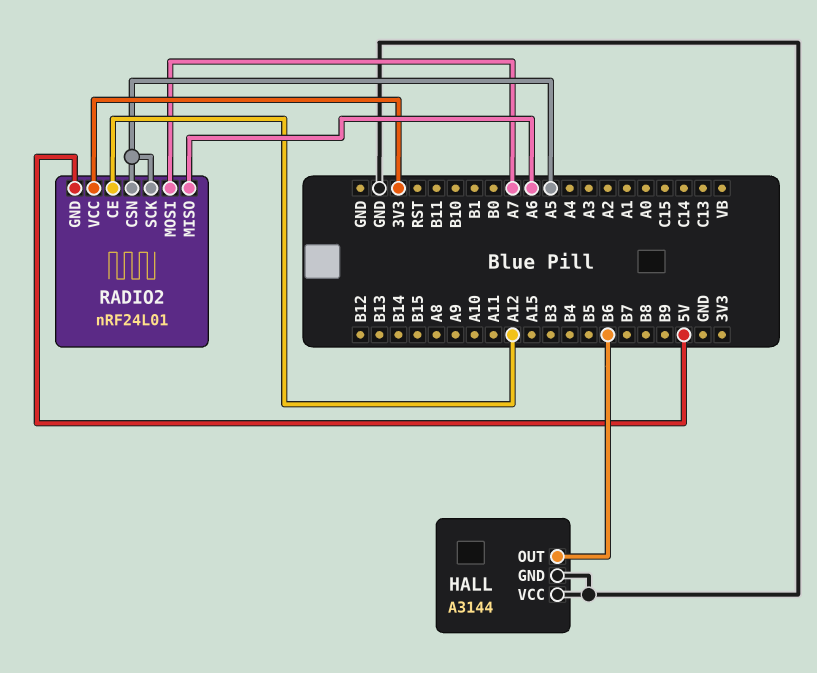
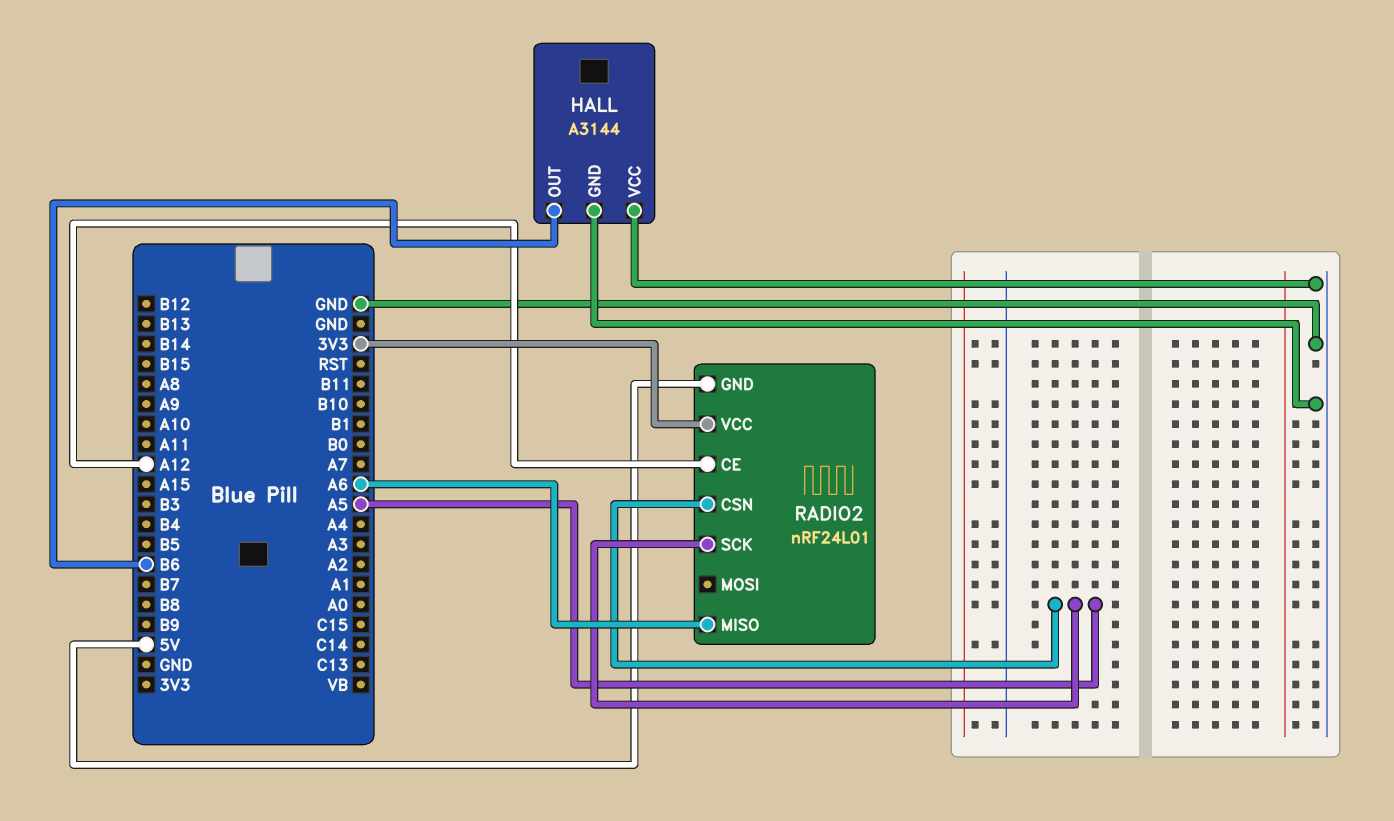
RADIO2 pin MOSI: A7 -> none

